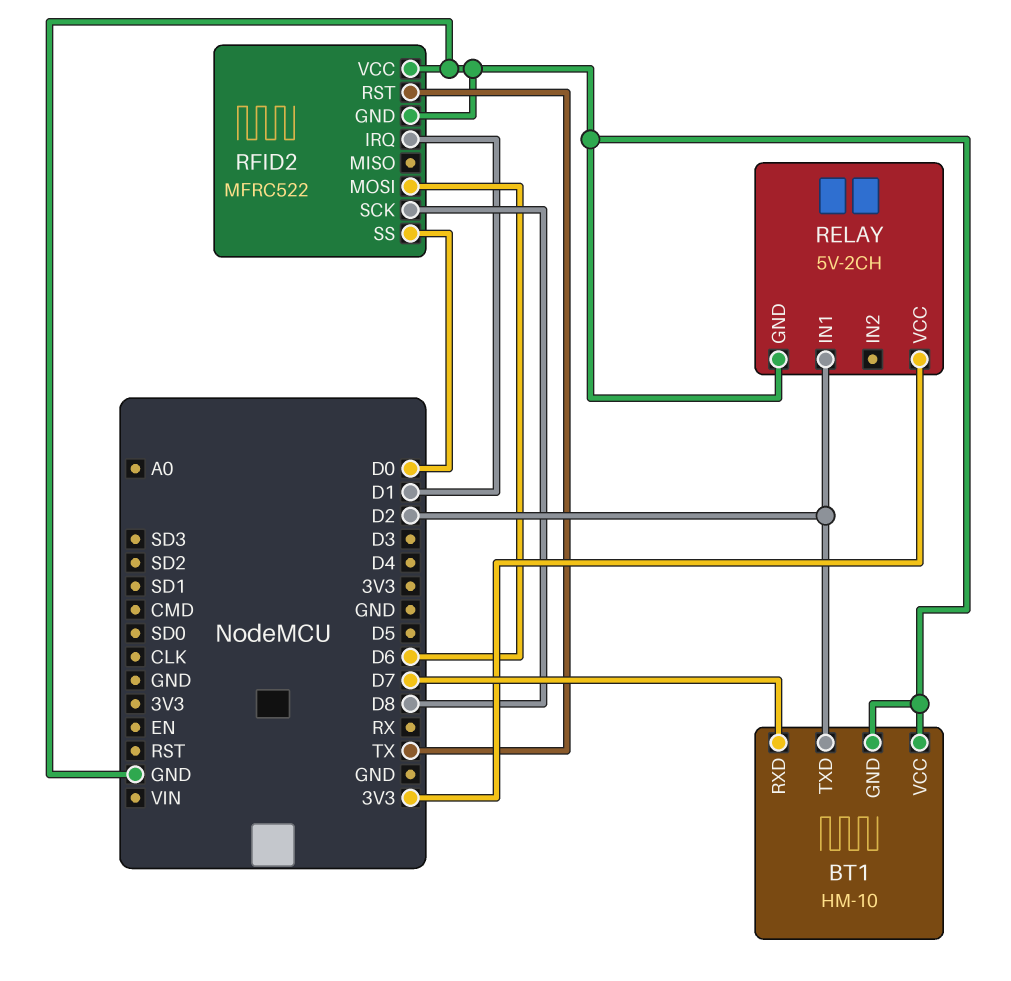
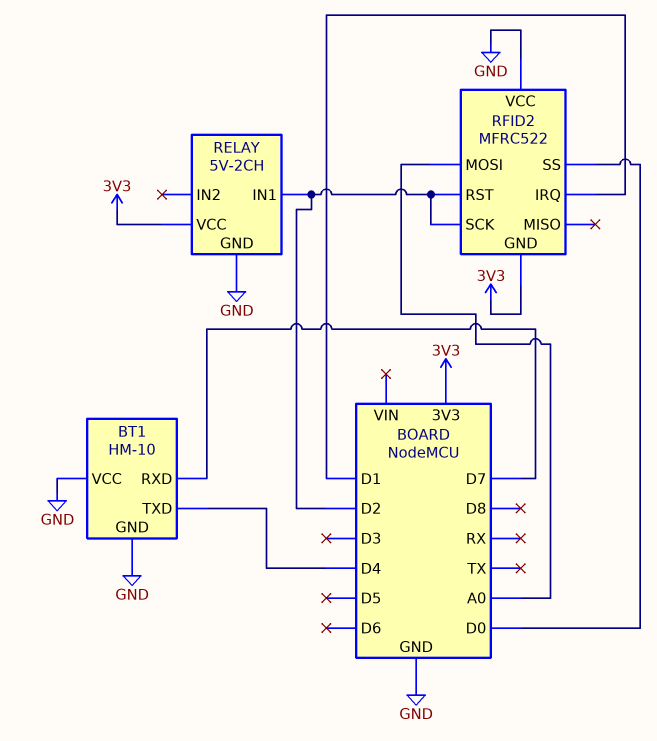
BT1 pin TXD: D2 -> D4
RFID2 pin GND: GND -> 3V3
RFID2 pin MOSI: D6 -> A0
RFID2 pin RST: TX -> D2
RFID2 pin SCK: D8 -> D2

